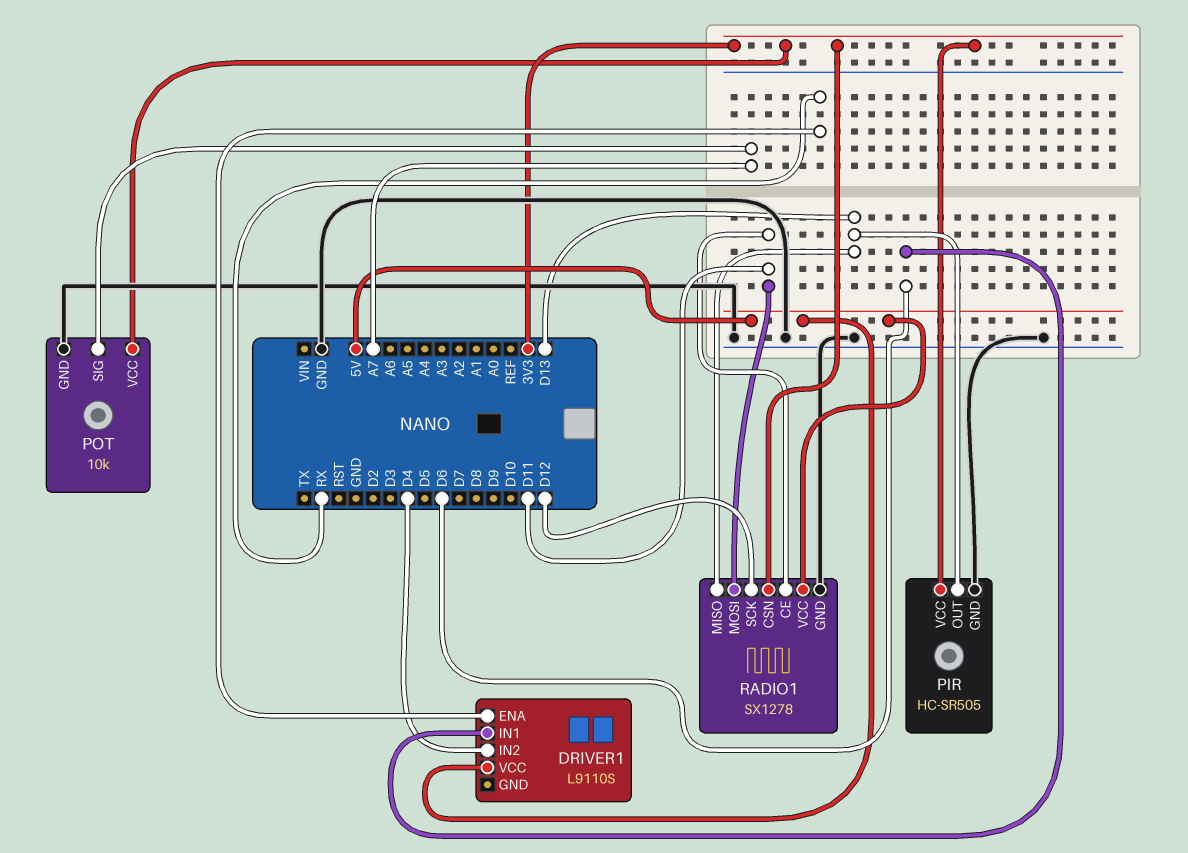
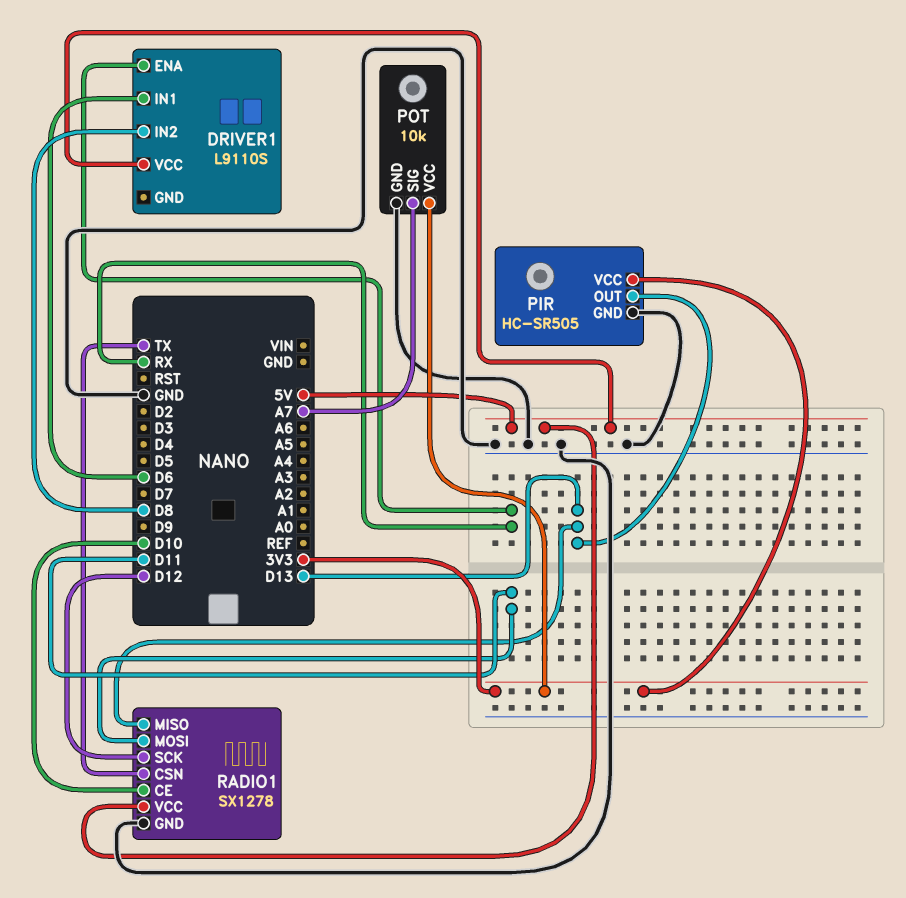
DRIVER1 pin IN2: D4 -> D8
RADIO1 pin CE: D11 -> D10
RADIO1 pin CSN: 3V3 -> TX

